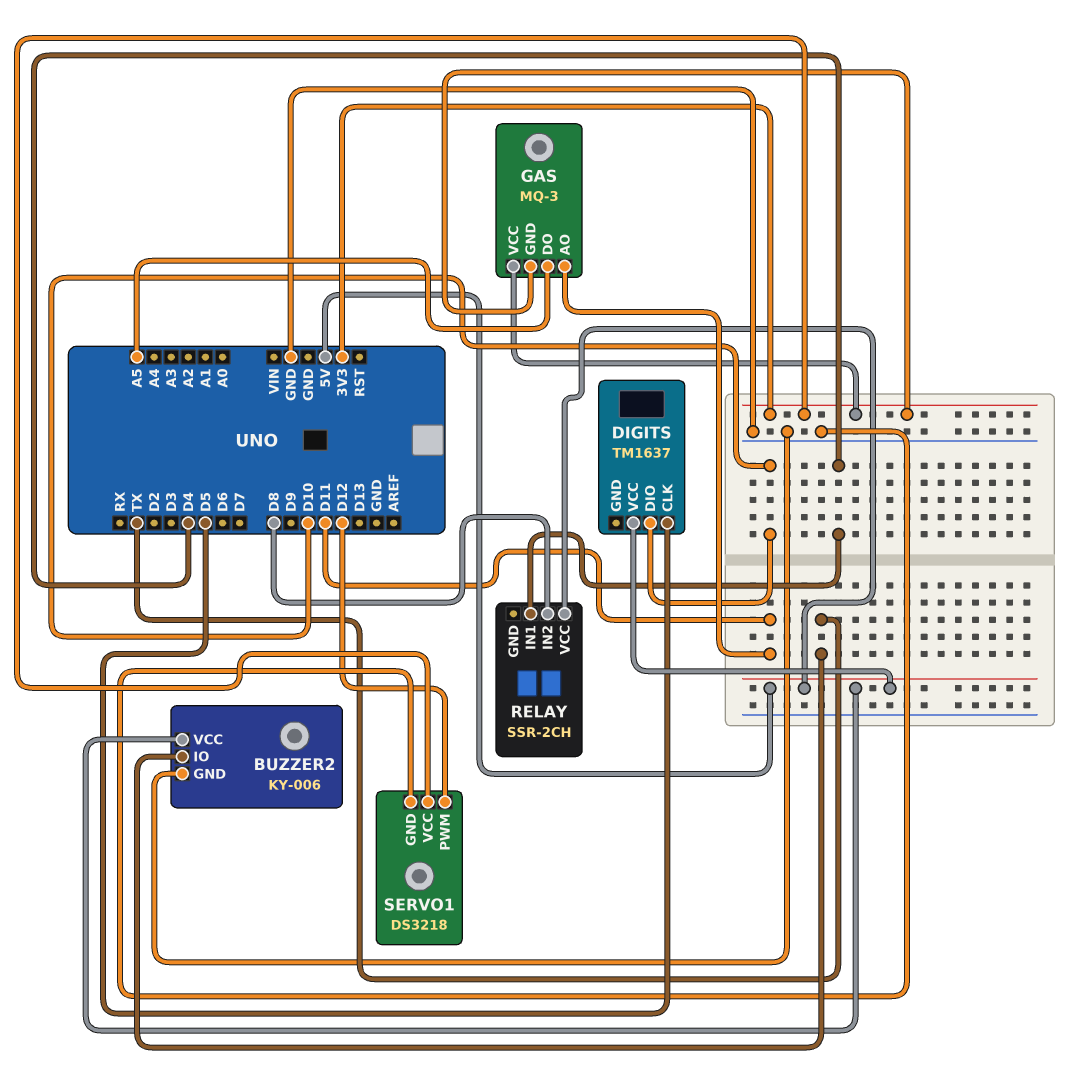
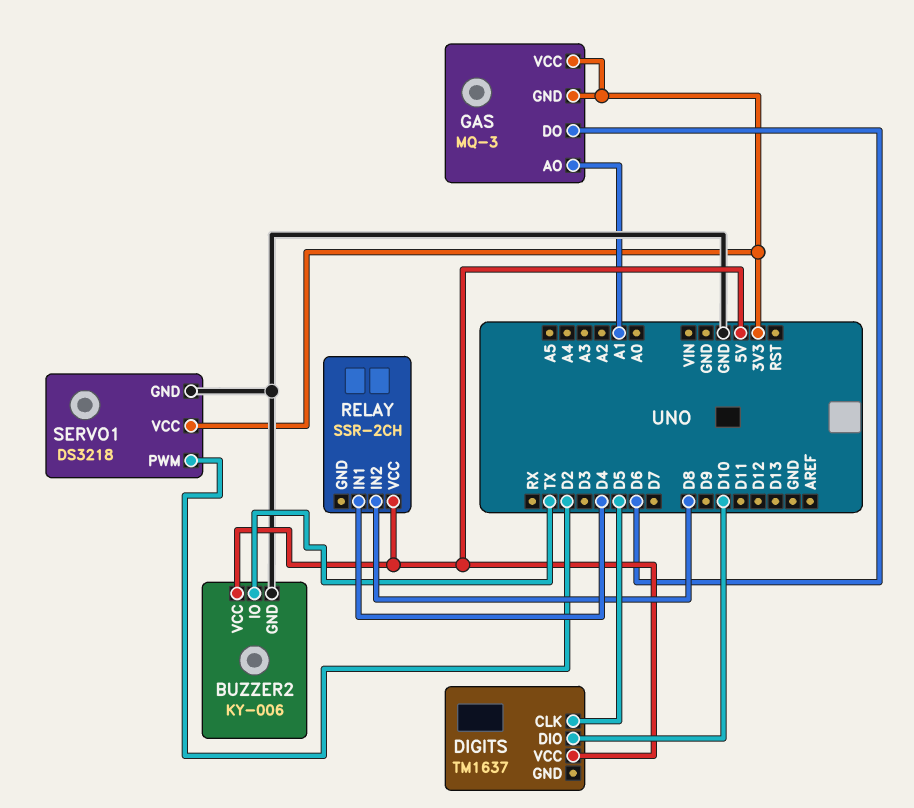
GAS pin AO: D11 -> A1
GAS pin DO: A5 -> D6
SERVO1 pin PWM: D12 -> D2

